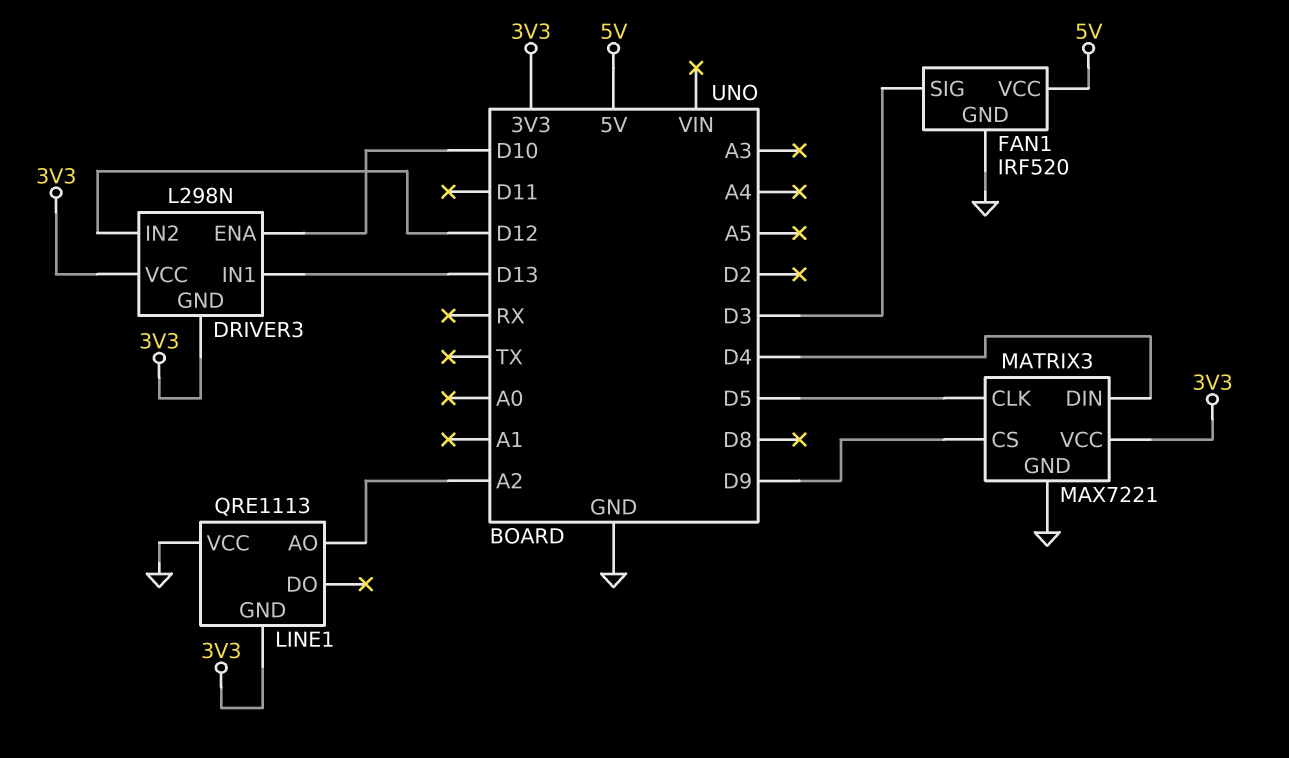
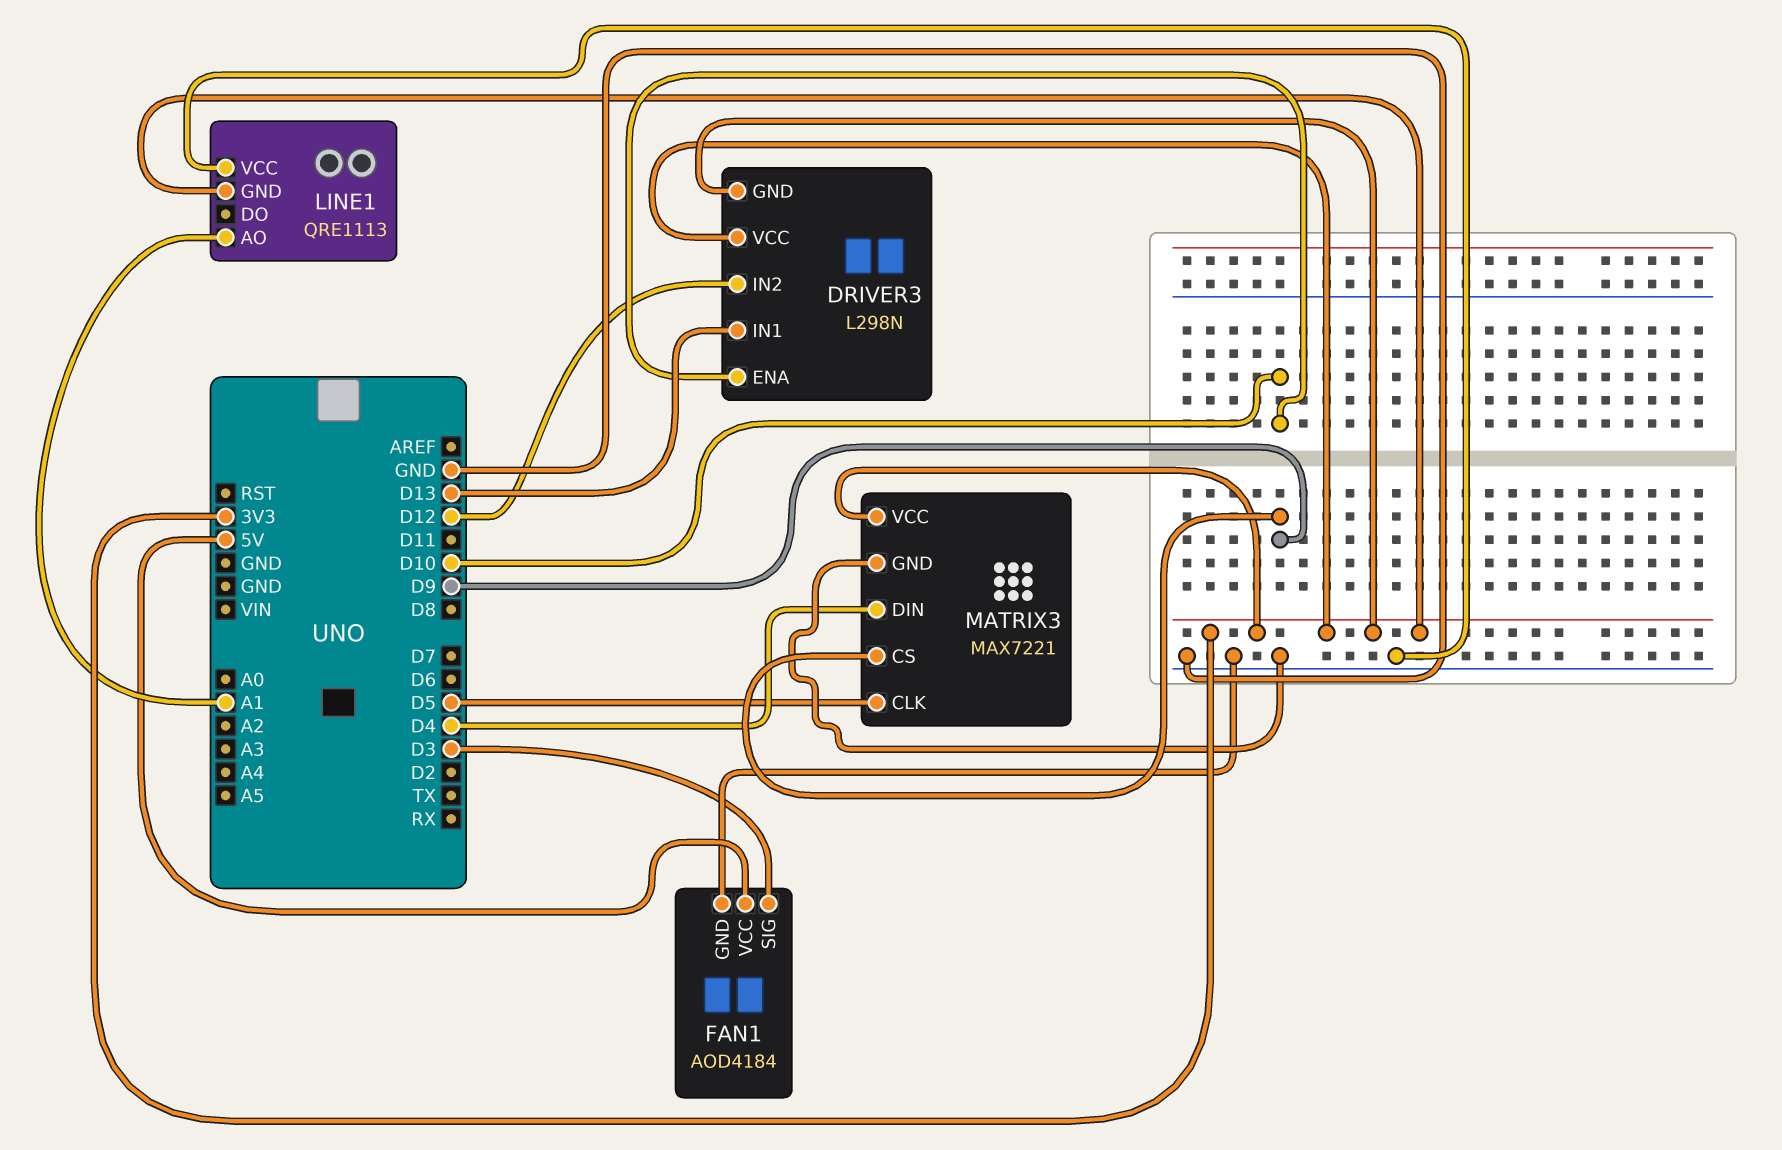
FAN1: IRF520 -> AOD4184
LINE1 pin AO: A2 -> A1

